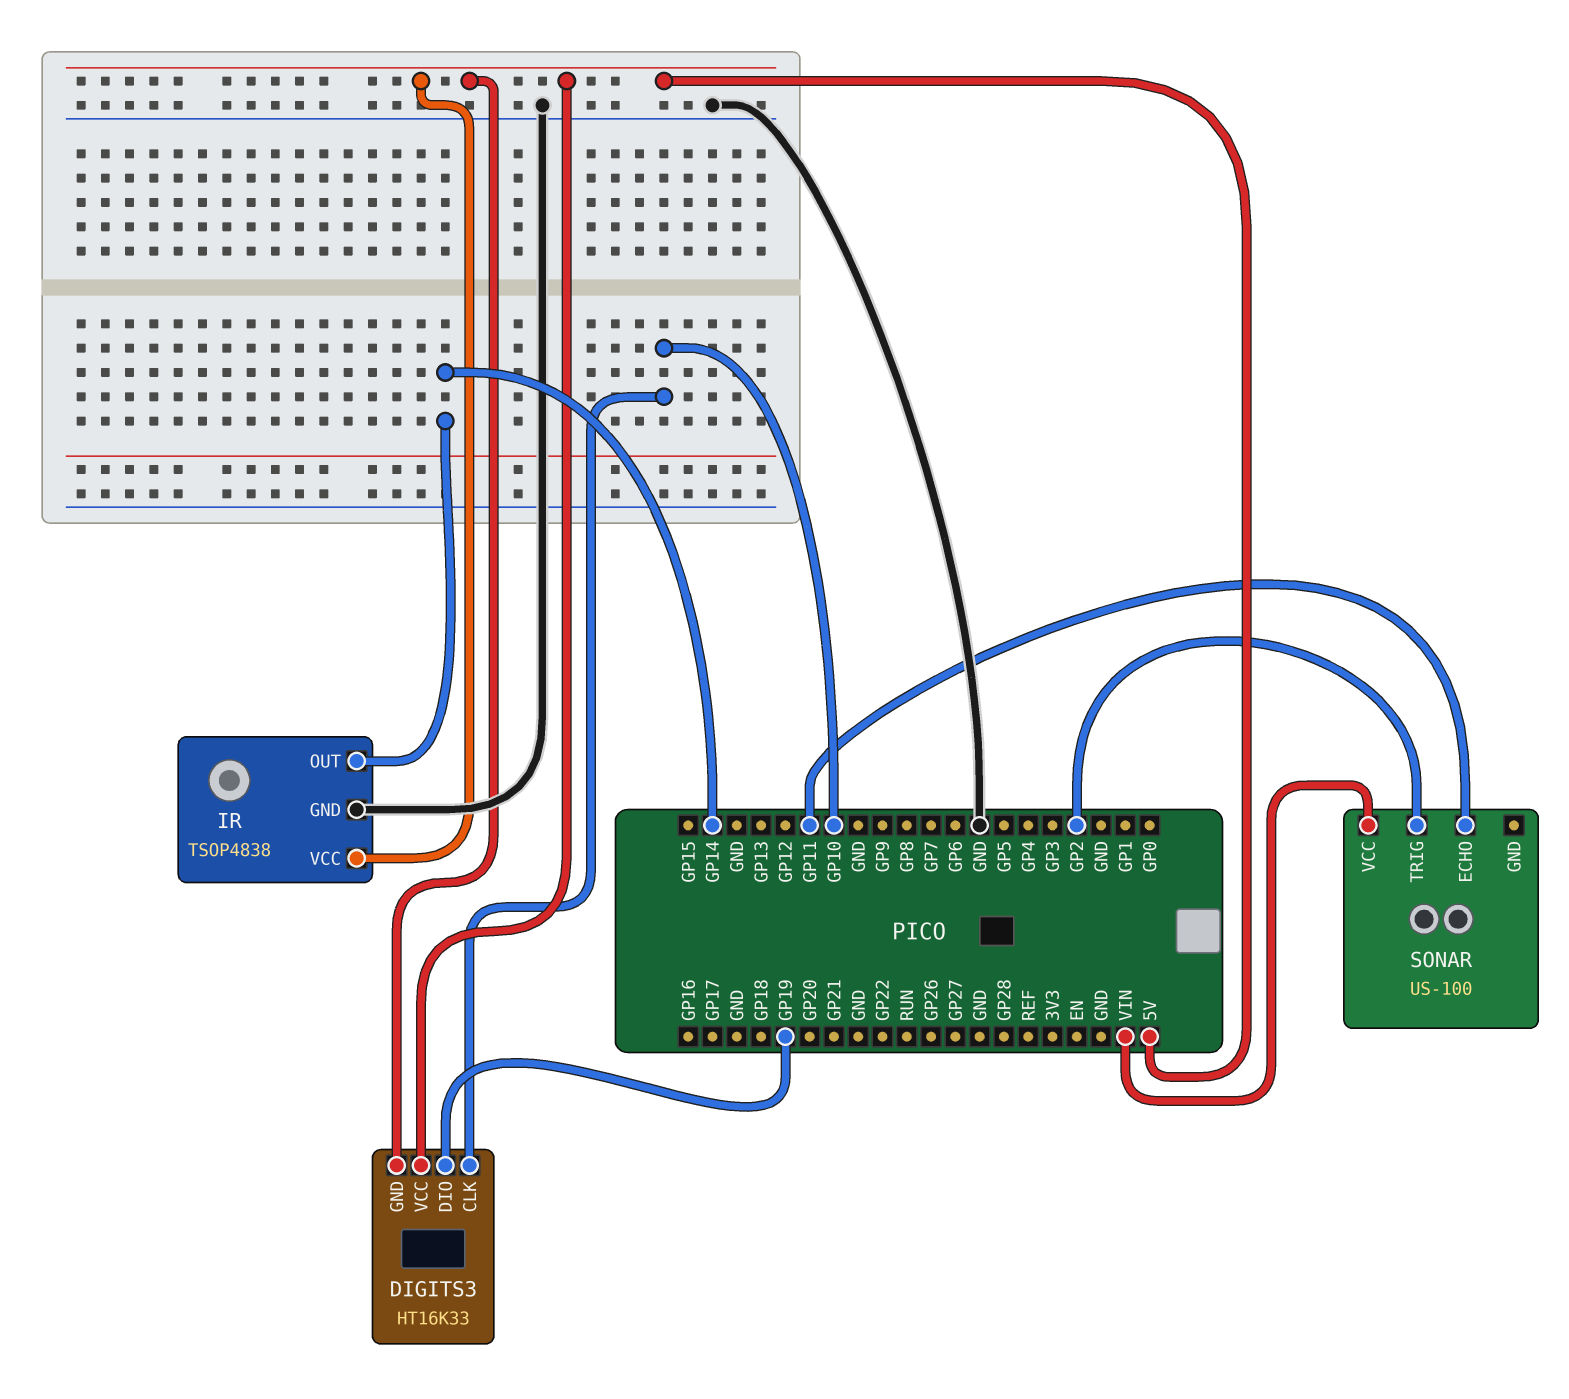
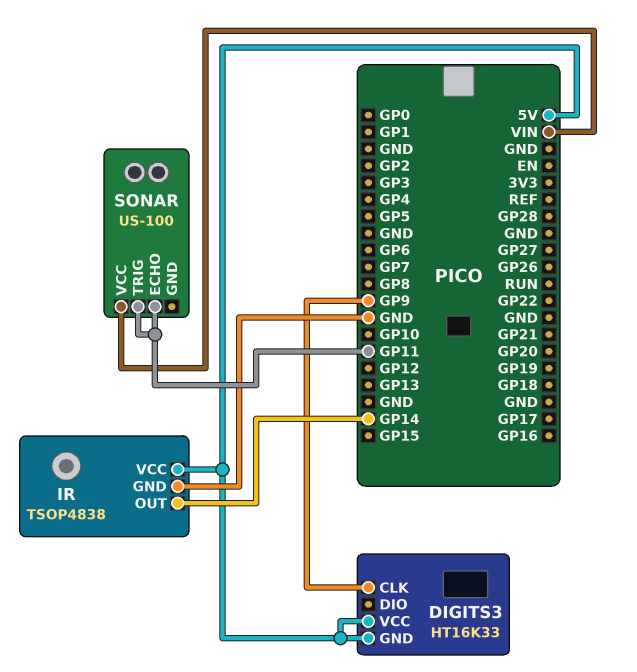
DIGITS3 pin CLK: GP10 -> GP9
DIGITS3 pin DIO: GP19 -> none
SONAR pin TRIG: GP2 -> GP11

